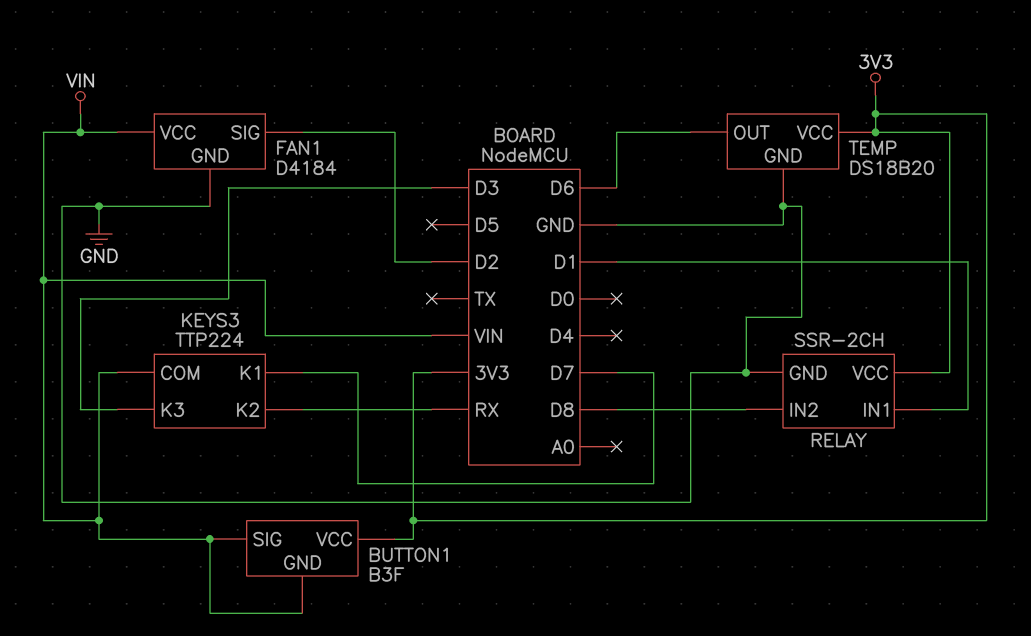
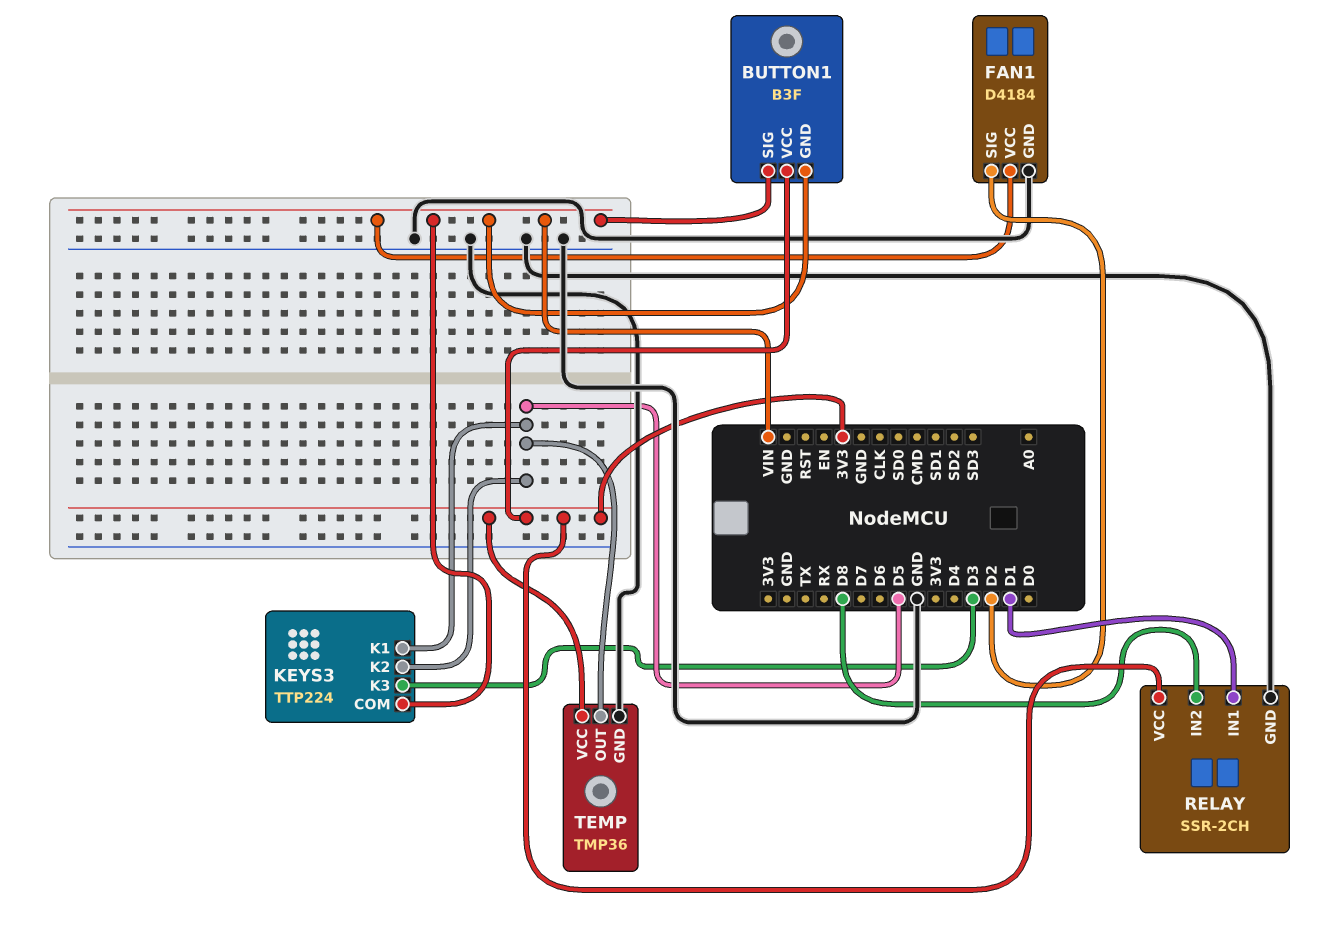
KEYS3 pin K1: D7 -> D5
KEYS3 pin K2: RX -> D5
TEMP: DS18B20 -> TMP36
TEMP pin OUT: D6 -> D5

